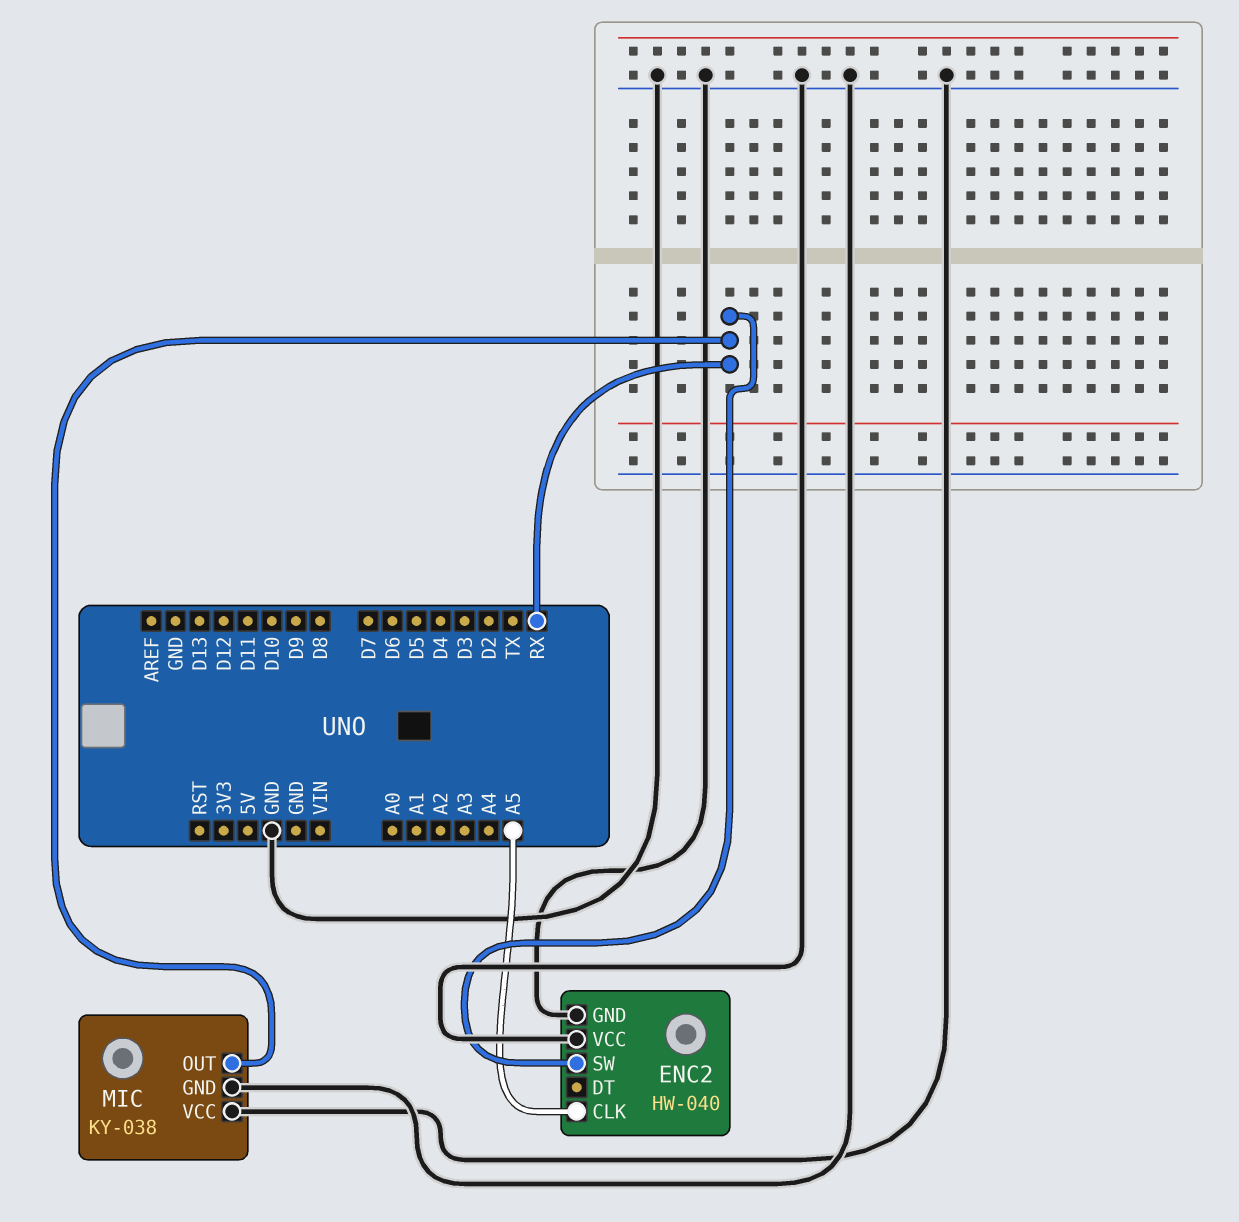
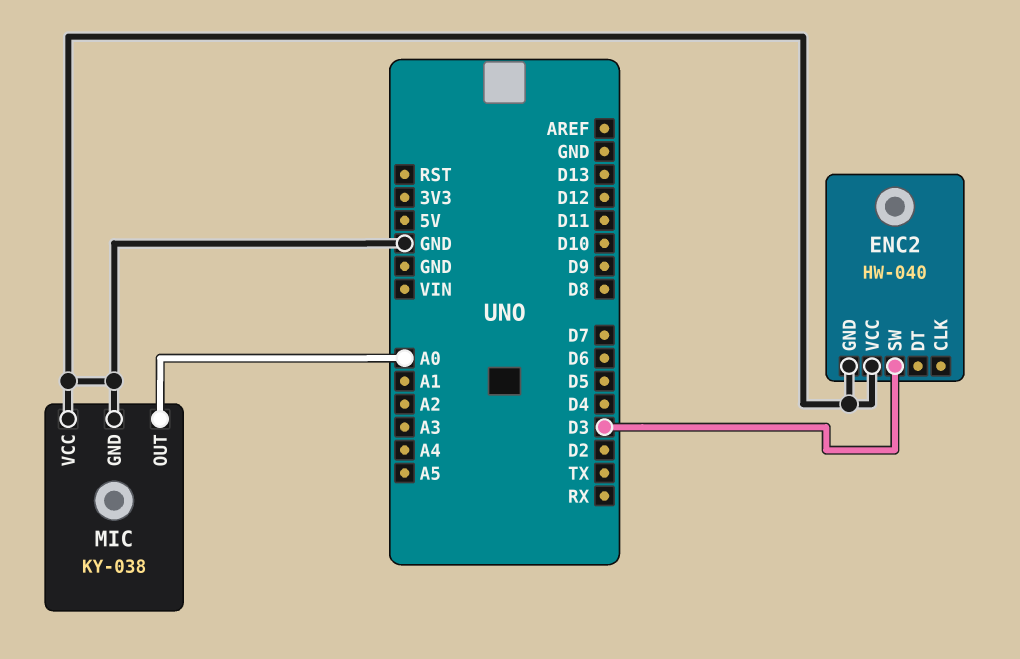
ENC2 pin CLK: A5 -> none
ENC2 pin SW: RX -> D3
MIC pin OUT: RX -> A0

